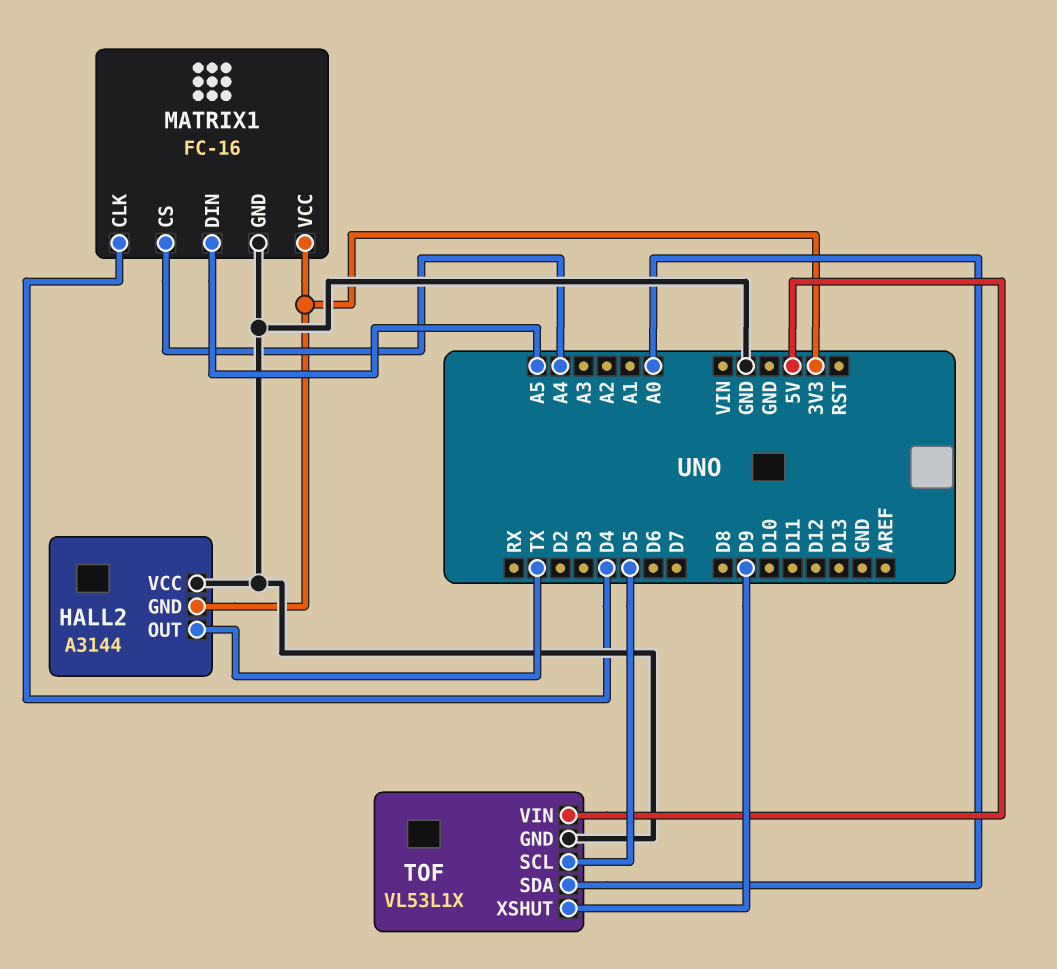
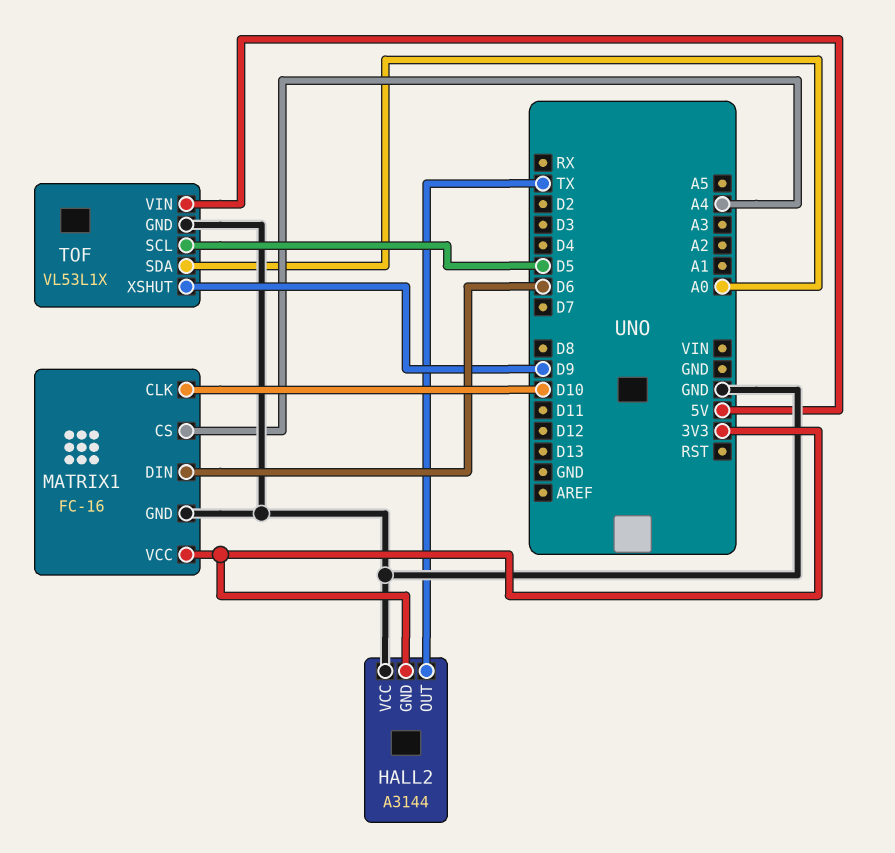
MATRIX1 pin CLK: D4 -> D10
MATRIX1 pin DIN: A5 -> D6

